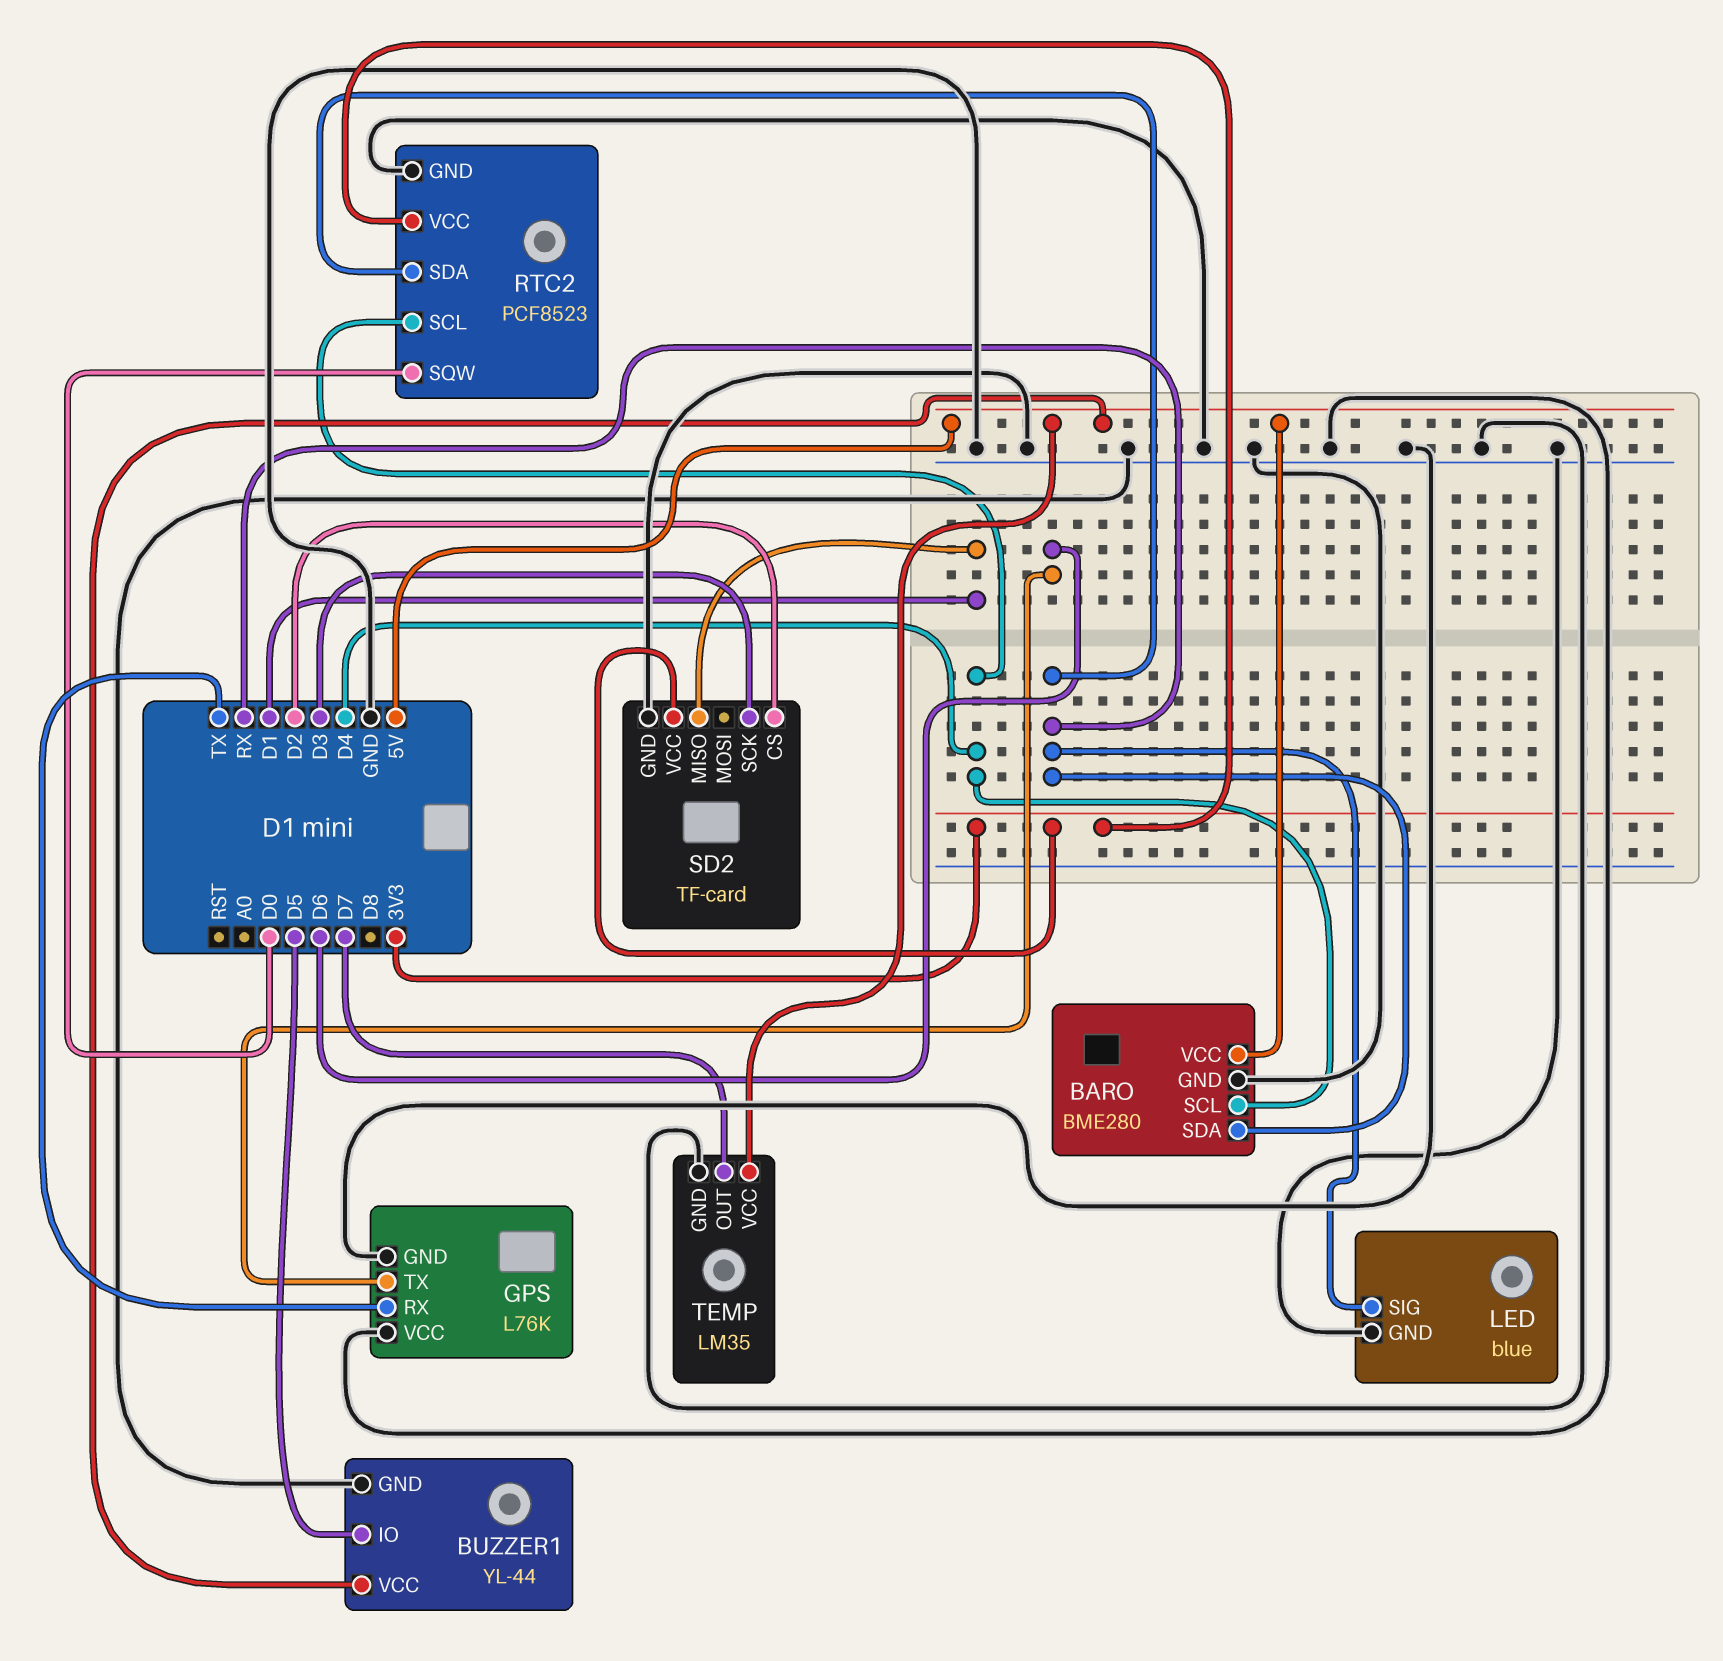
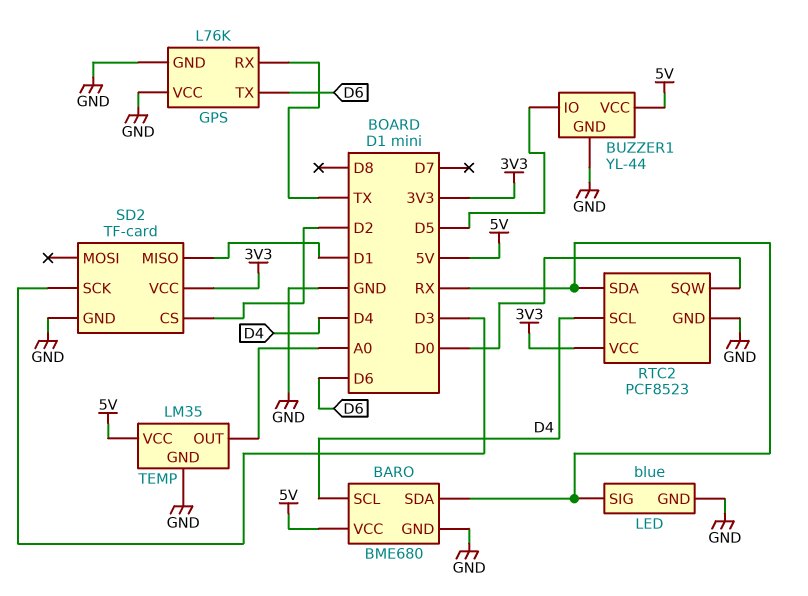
BARO: BME280 -> BME680
TEMP pin OUT: D7 -> A0

